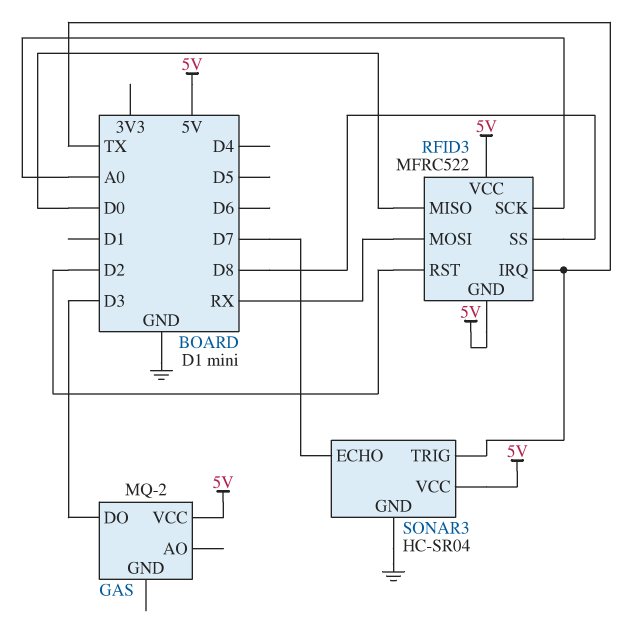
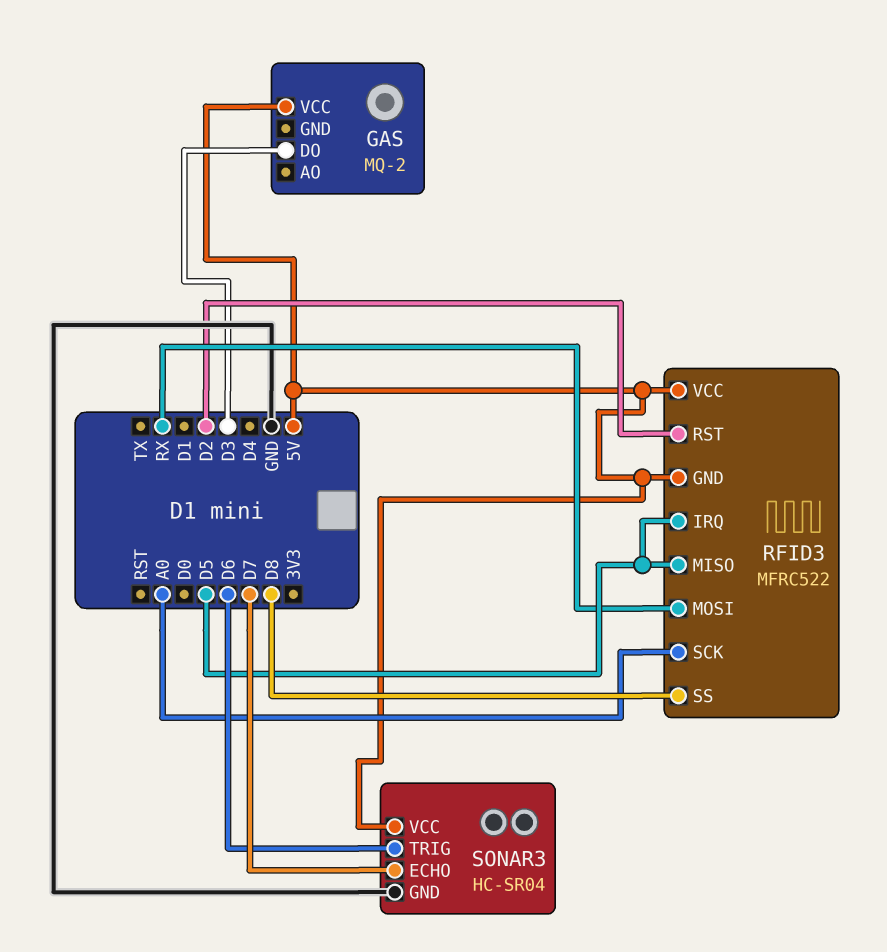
RFID3 pin IRQ: TX -> D5
RFID3 pin MISO: D0 -> D5
SONAR3 pin TRIG: TX -> D6

